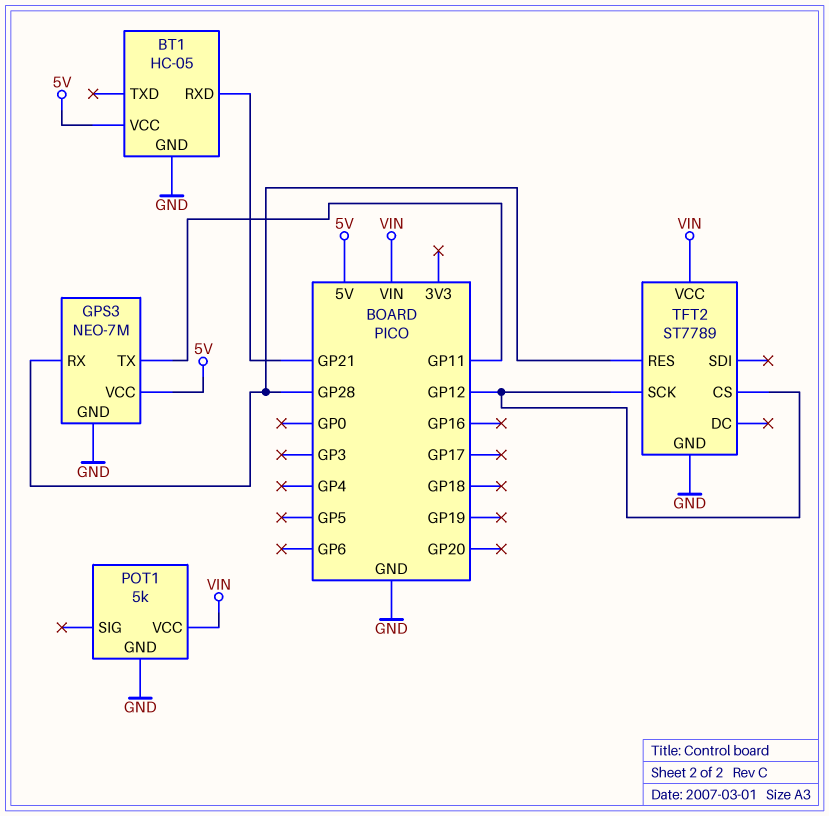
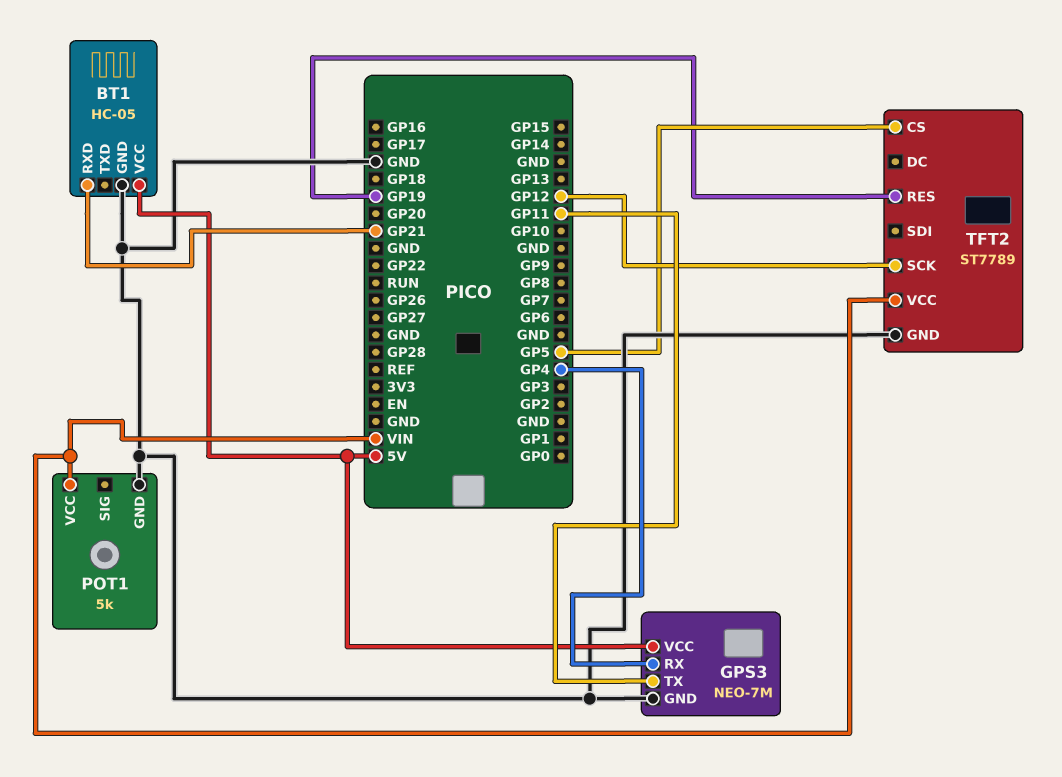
GPS3 pin RX: GP28 -> GP4
TFT2 pin CS: GP12 -> GP5
TFT2 pin RES: GP28 -> GP19

